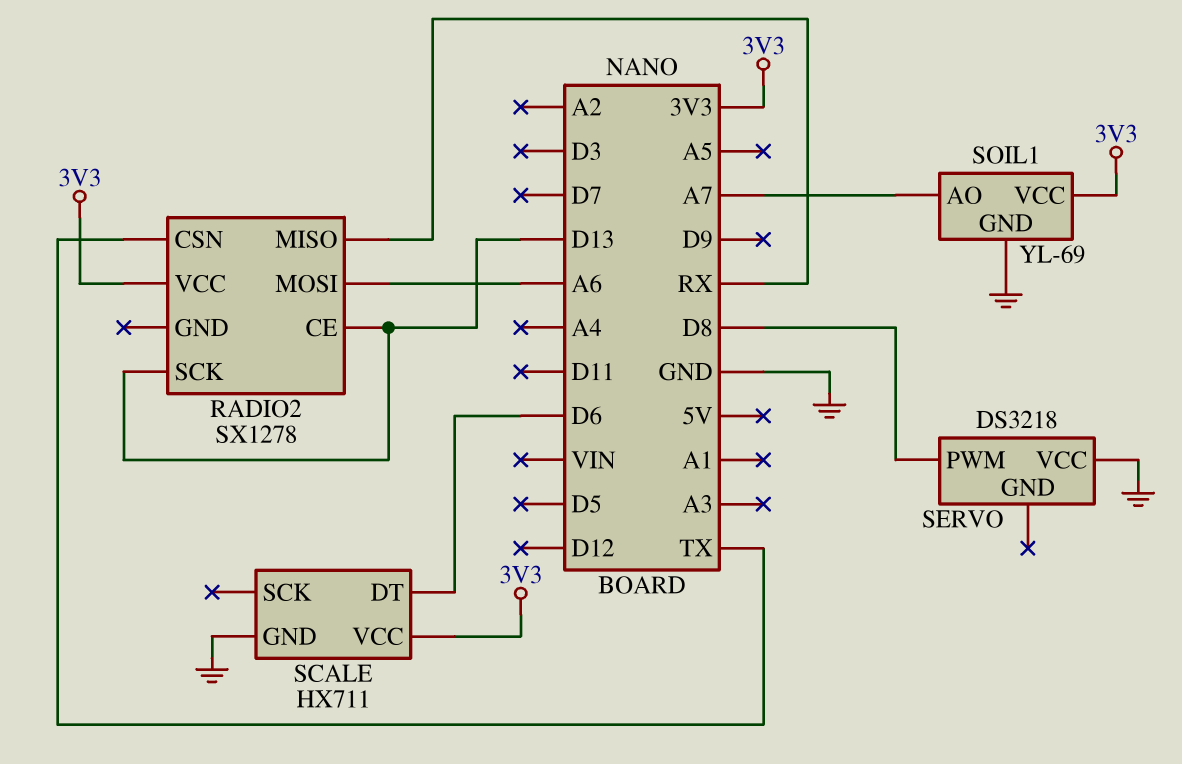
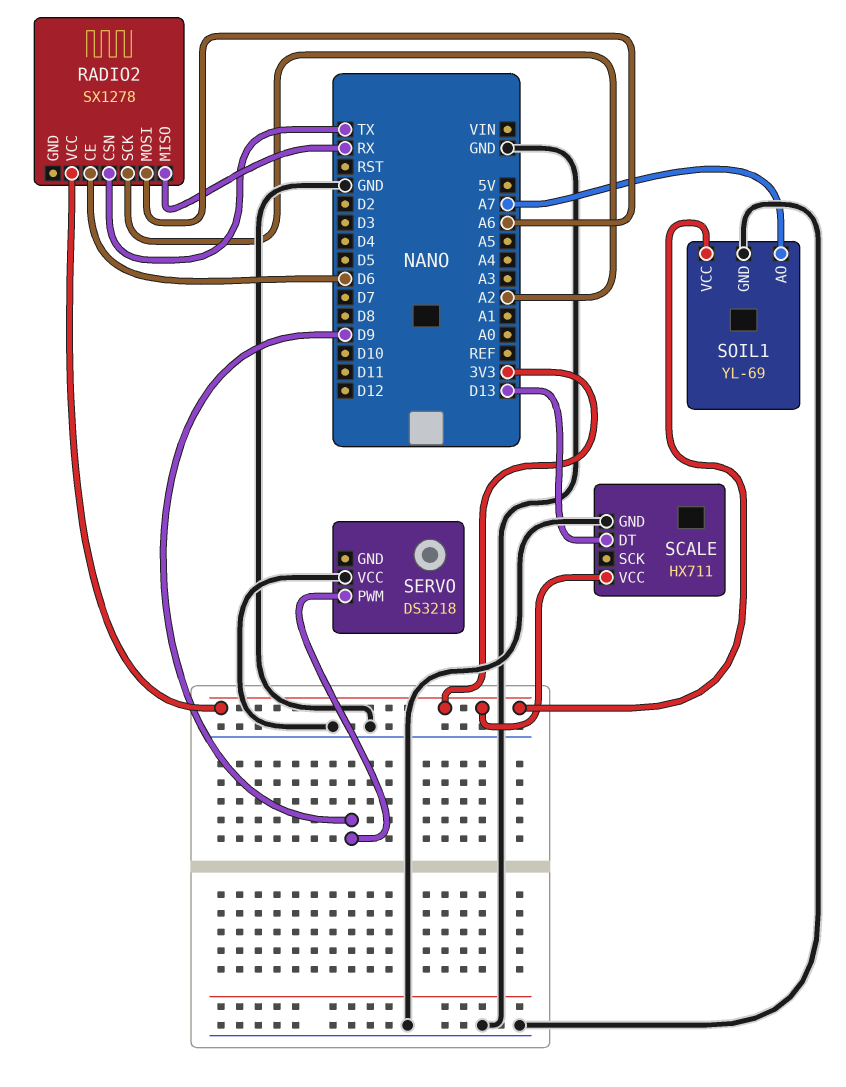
RADIO2 pin CE: D13 -> D6
RADIO2 pin SCK: D13 -> A2
SCALE pin DT: D6 -> D13
SERVO pin PWM: D8 -> D9

